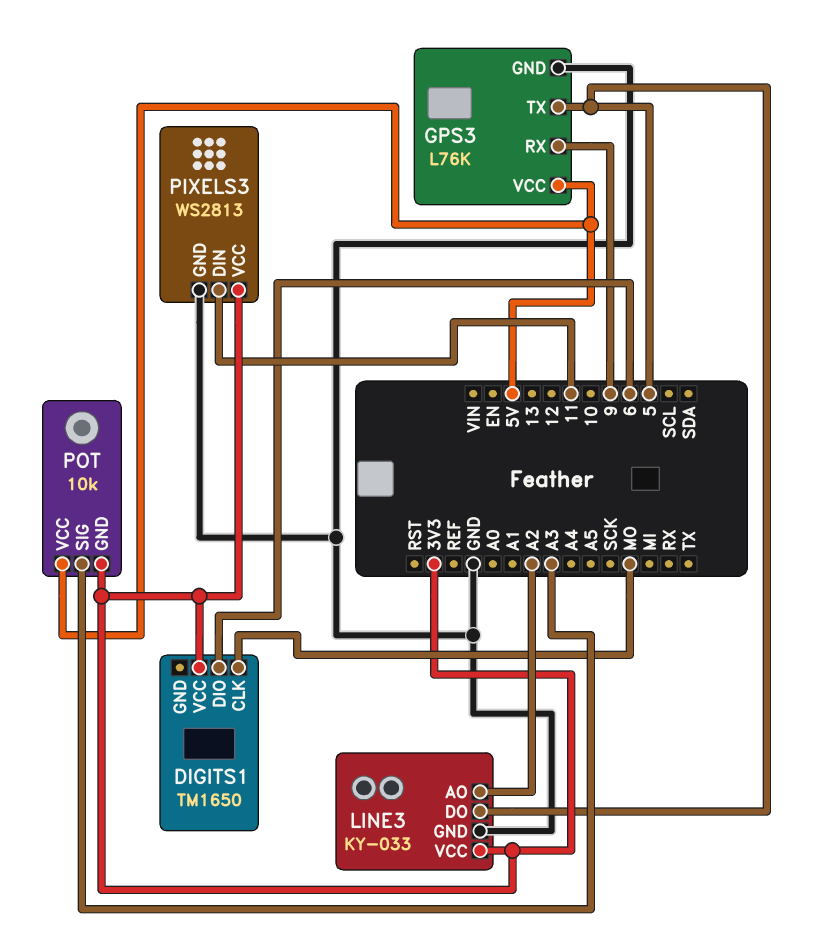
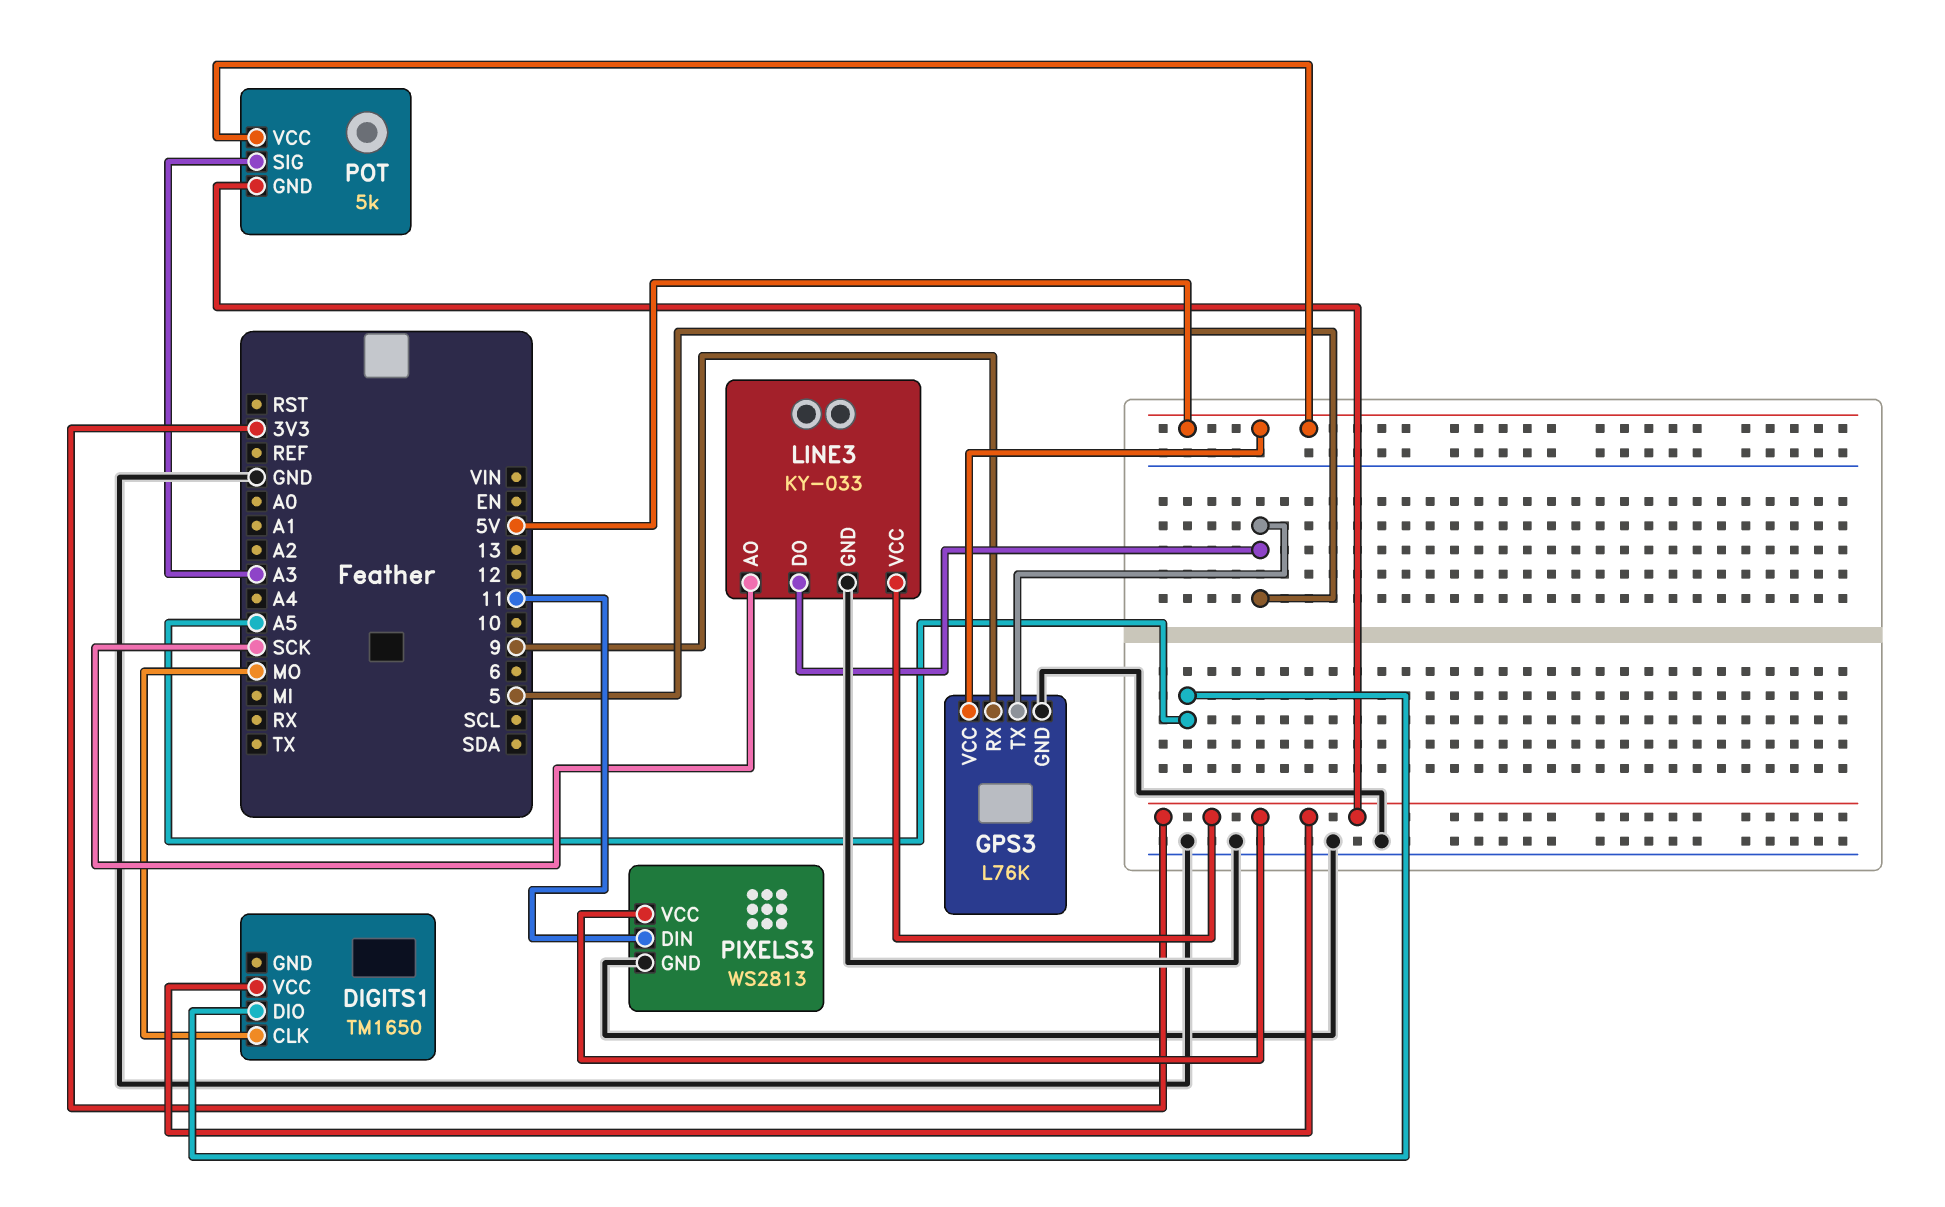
DIGITS1 pin DIO: 6 -> A5
LINE3 pin AO: A2 -> SCK
POT: 10k -> 5k

